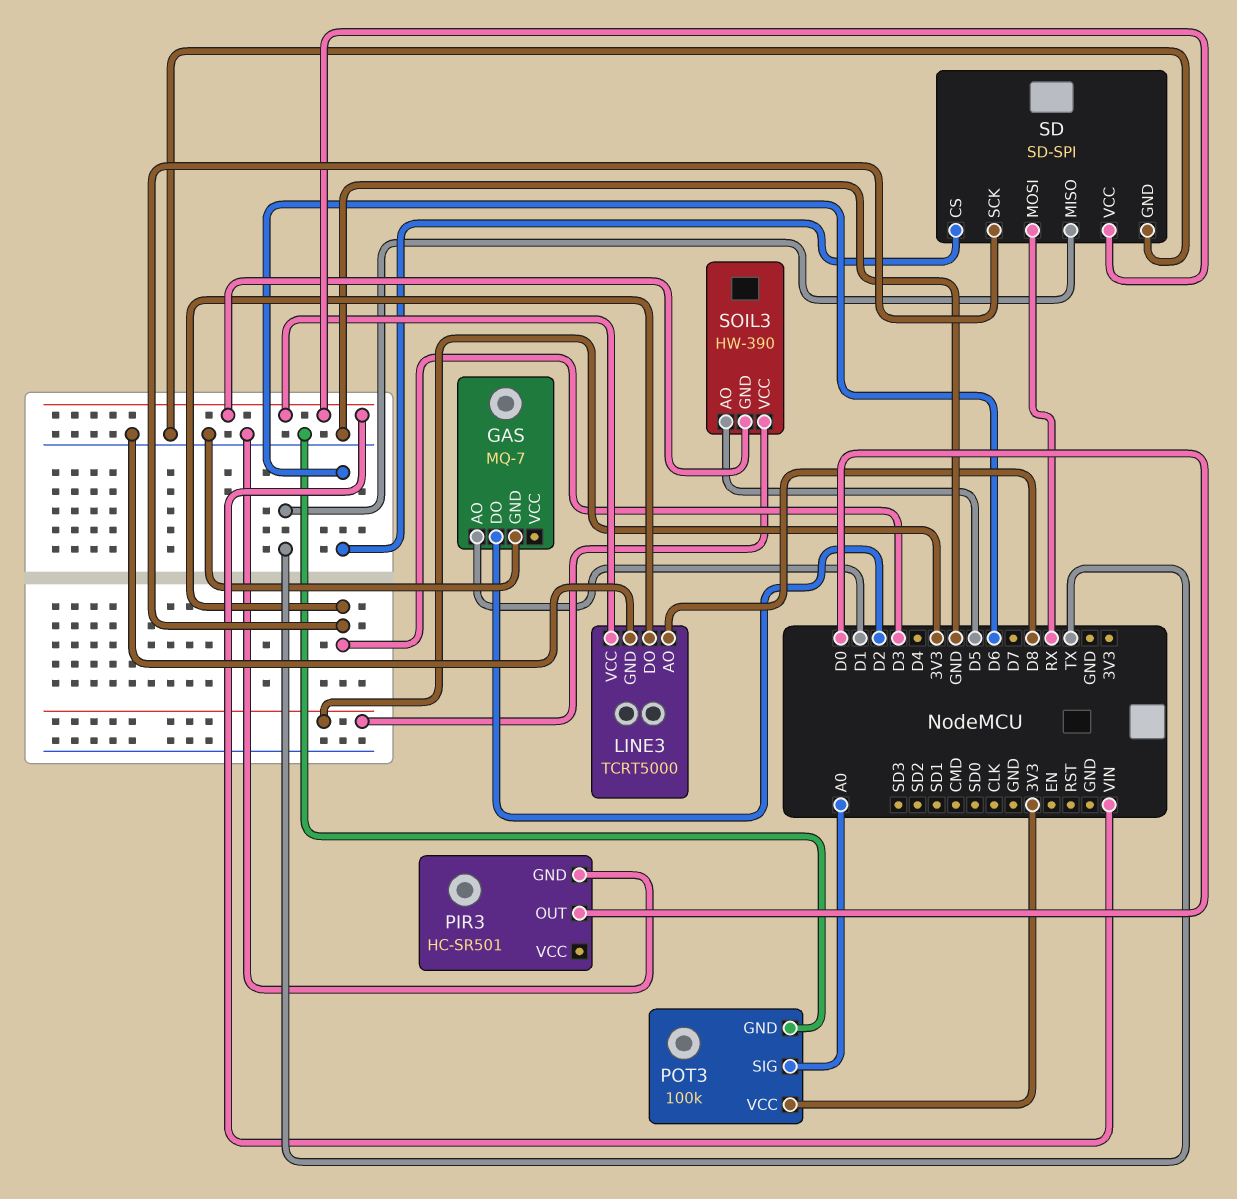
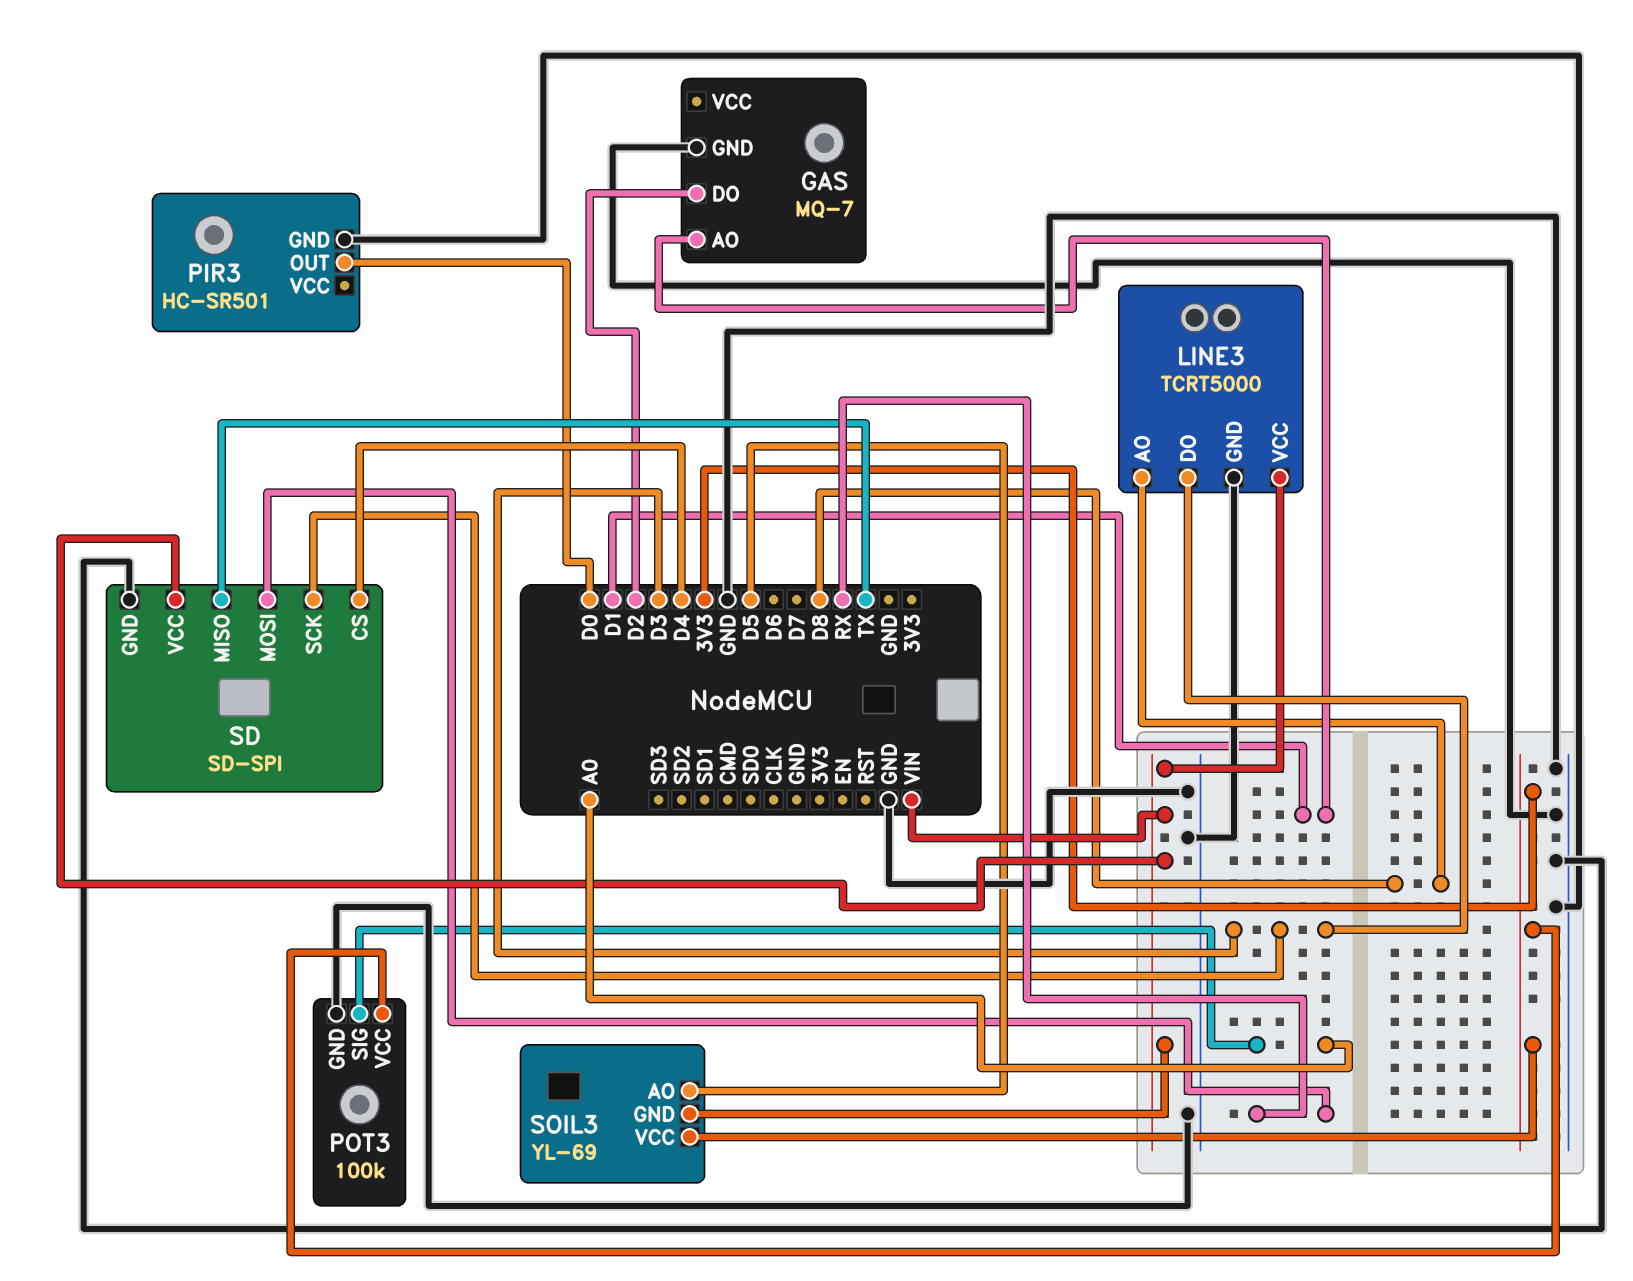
SD pin CS: D6 -> D4
SOIL3: HW-390 -> YL-69

